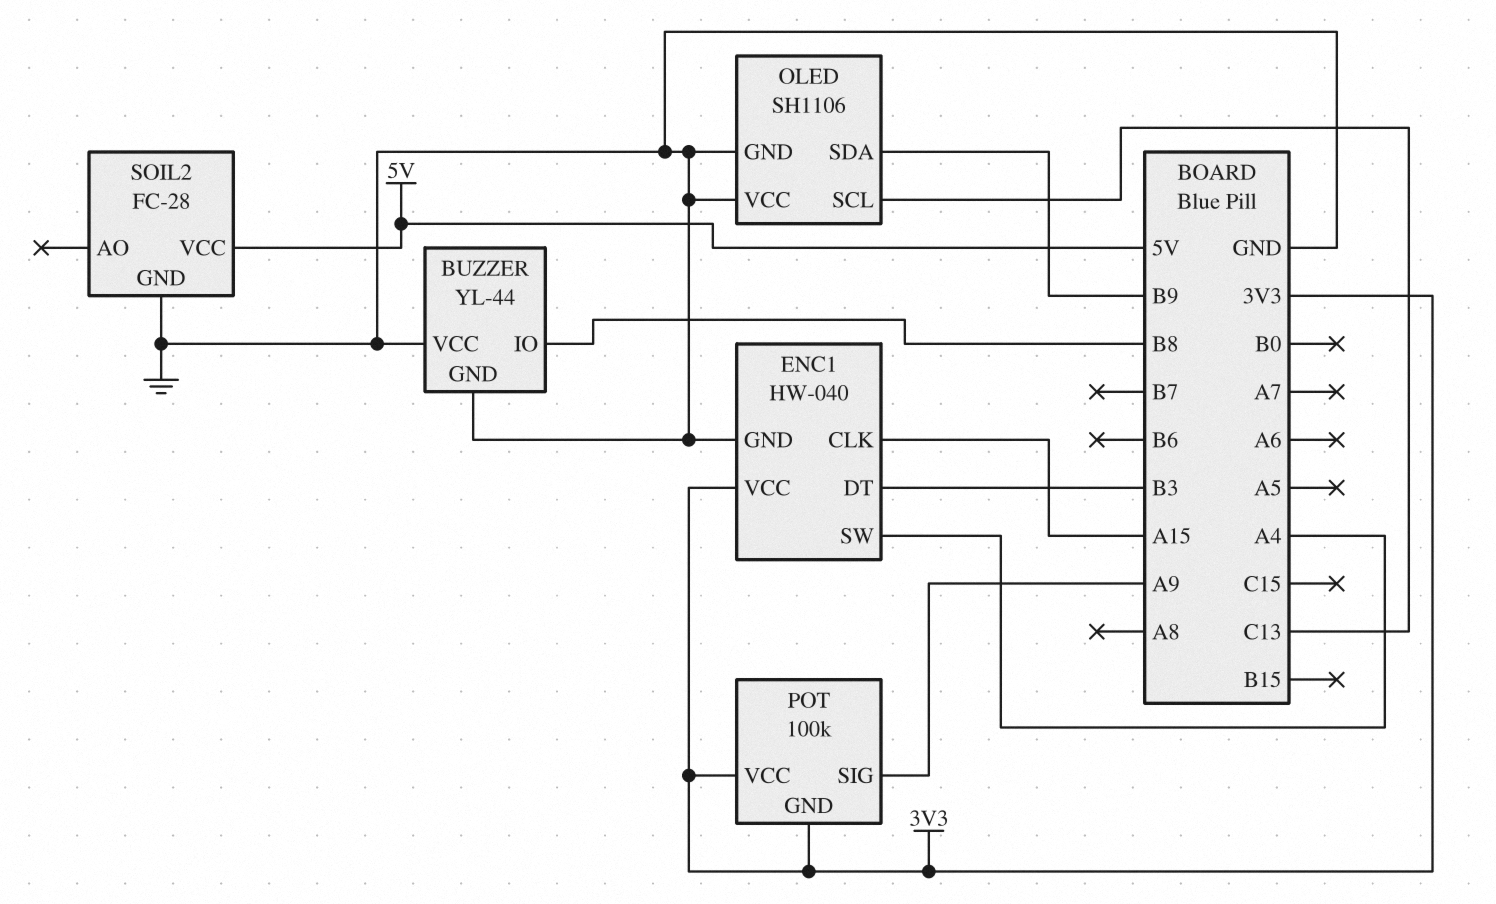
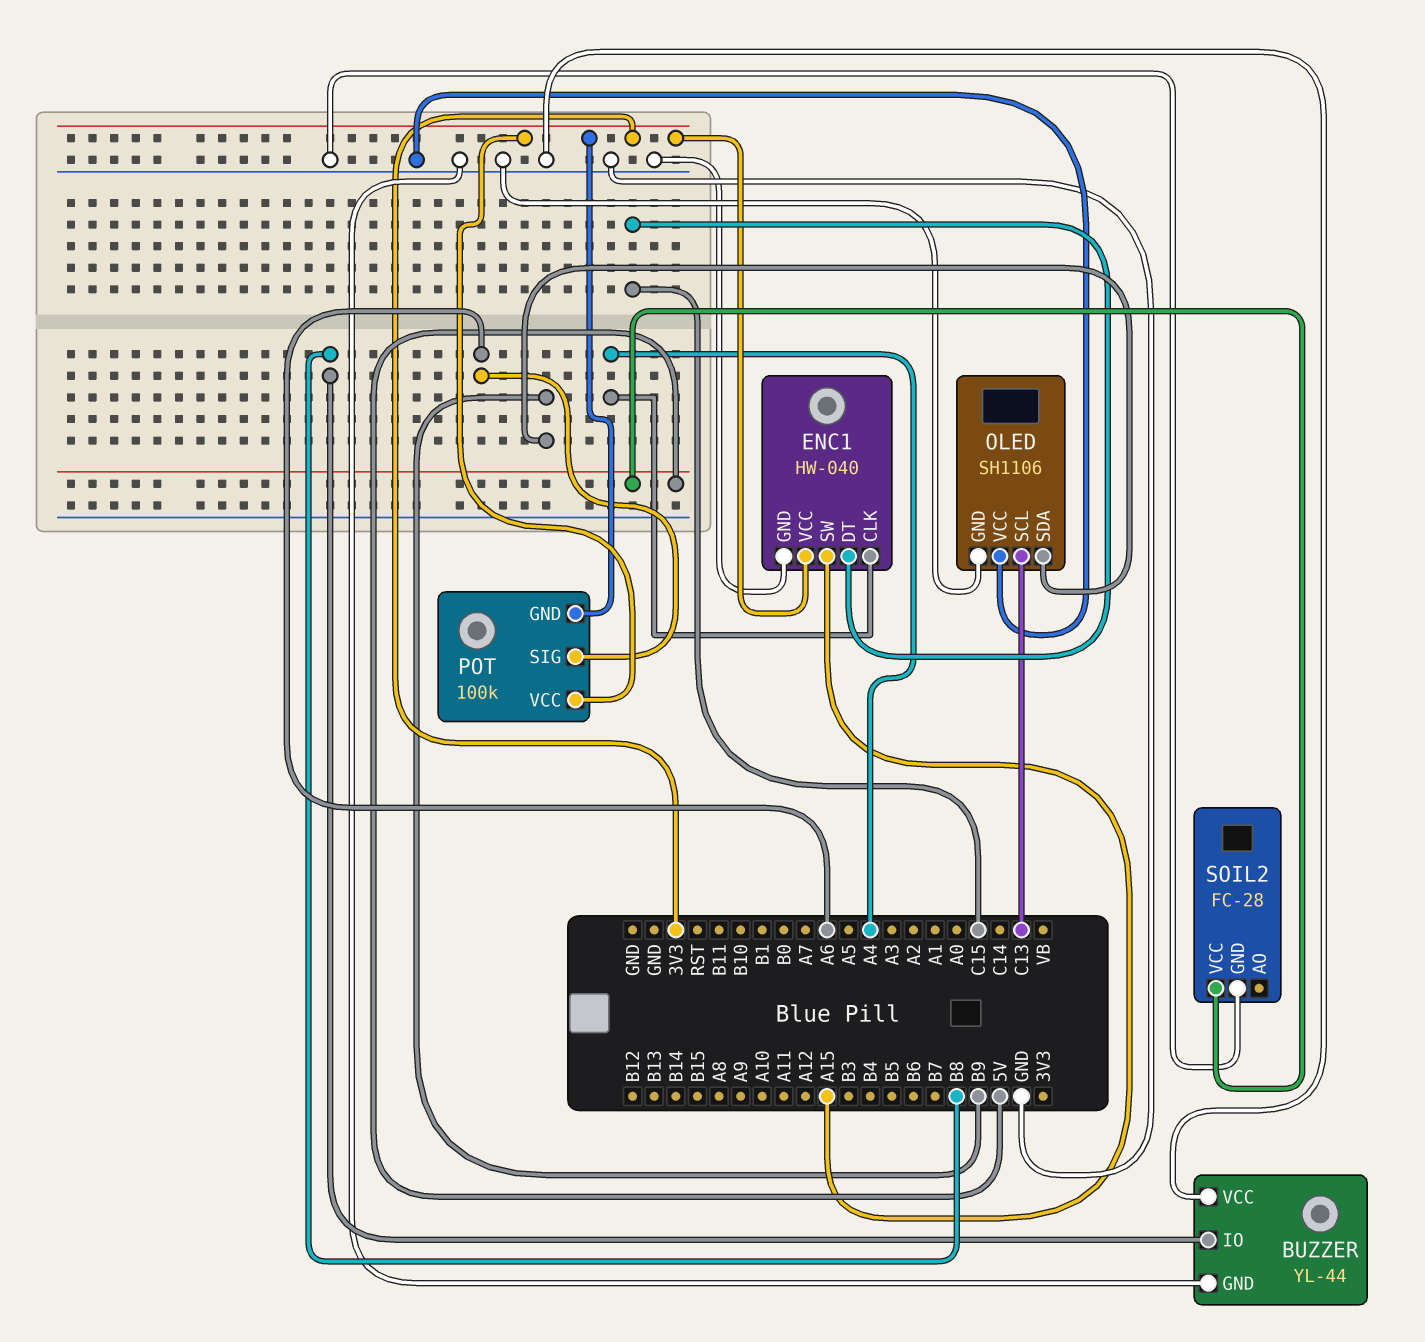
ENC1 pin CLK: A15 -> A4
ENC1 pin DT: B3 -> C15
ENC1 pin SW: A4 -> A15
POT pin SIG: A9 -> A6

